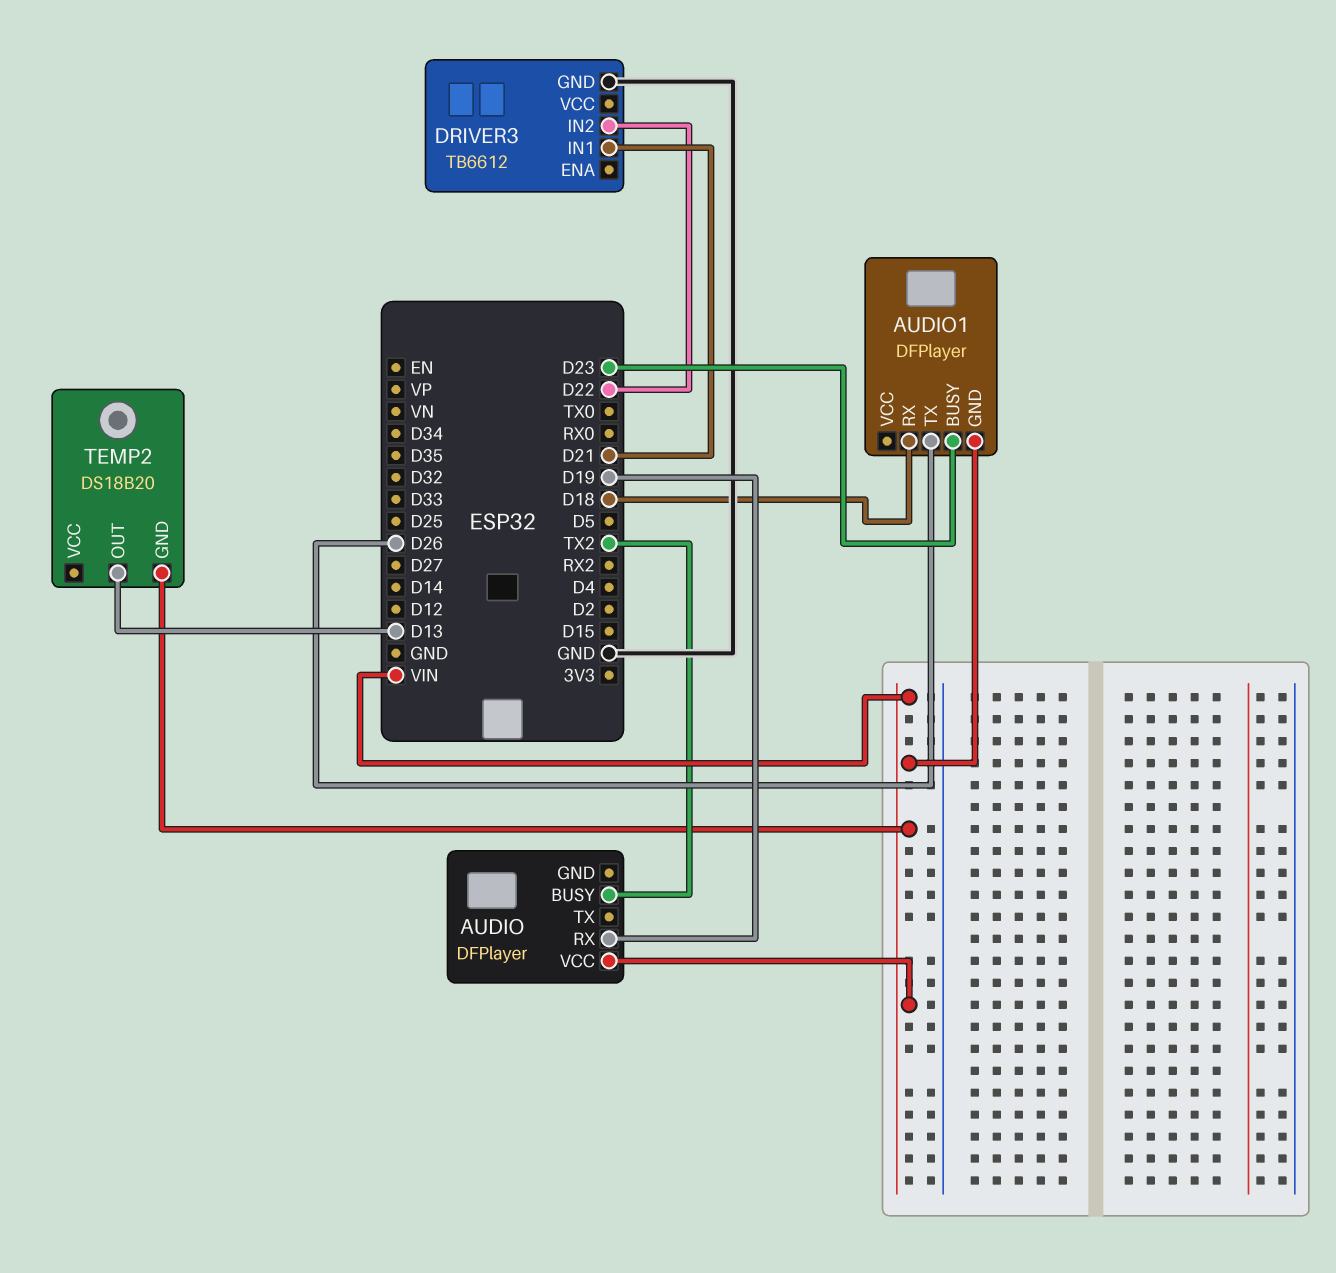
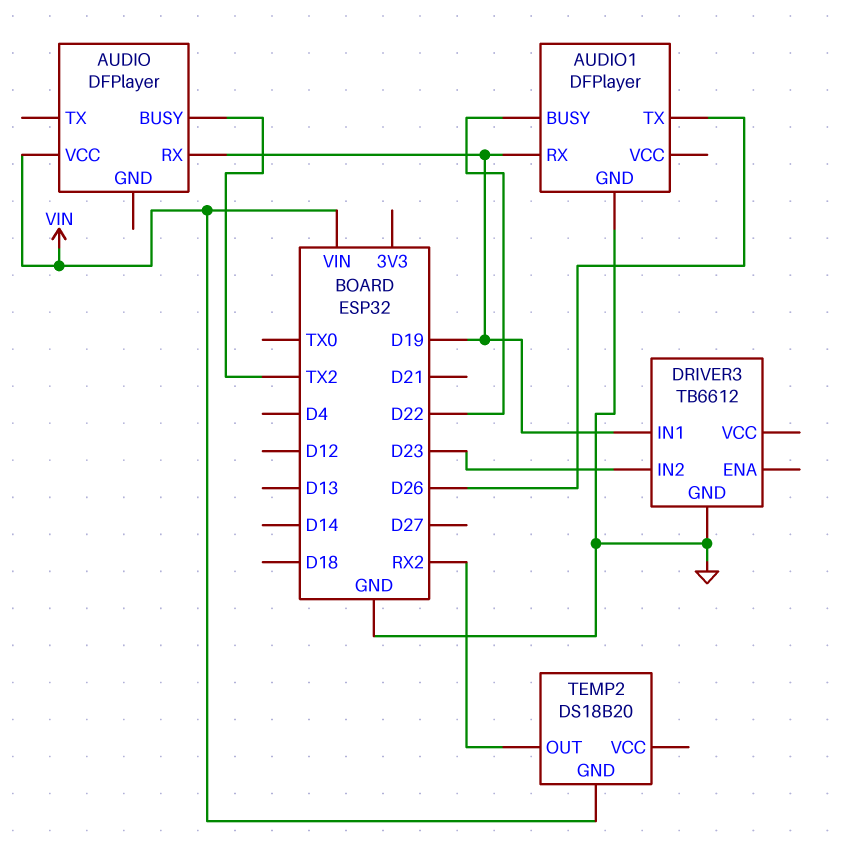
AUDIO1 pin BUSY: D23 -> D22
AUDIO1 pin GND: VIN -> GND
AUDIO1 pin RX: D18 -> D19
DRIVER3 pin IN1: D21 -> D19
DRIVER3 pin IN2: D22 -> D23
TEMP2 pin OUT: D13 -> RX2

